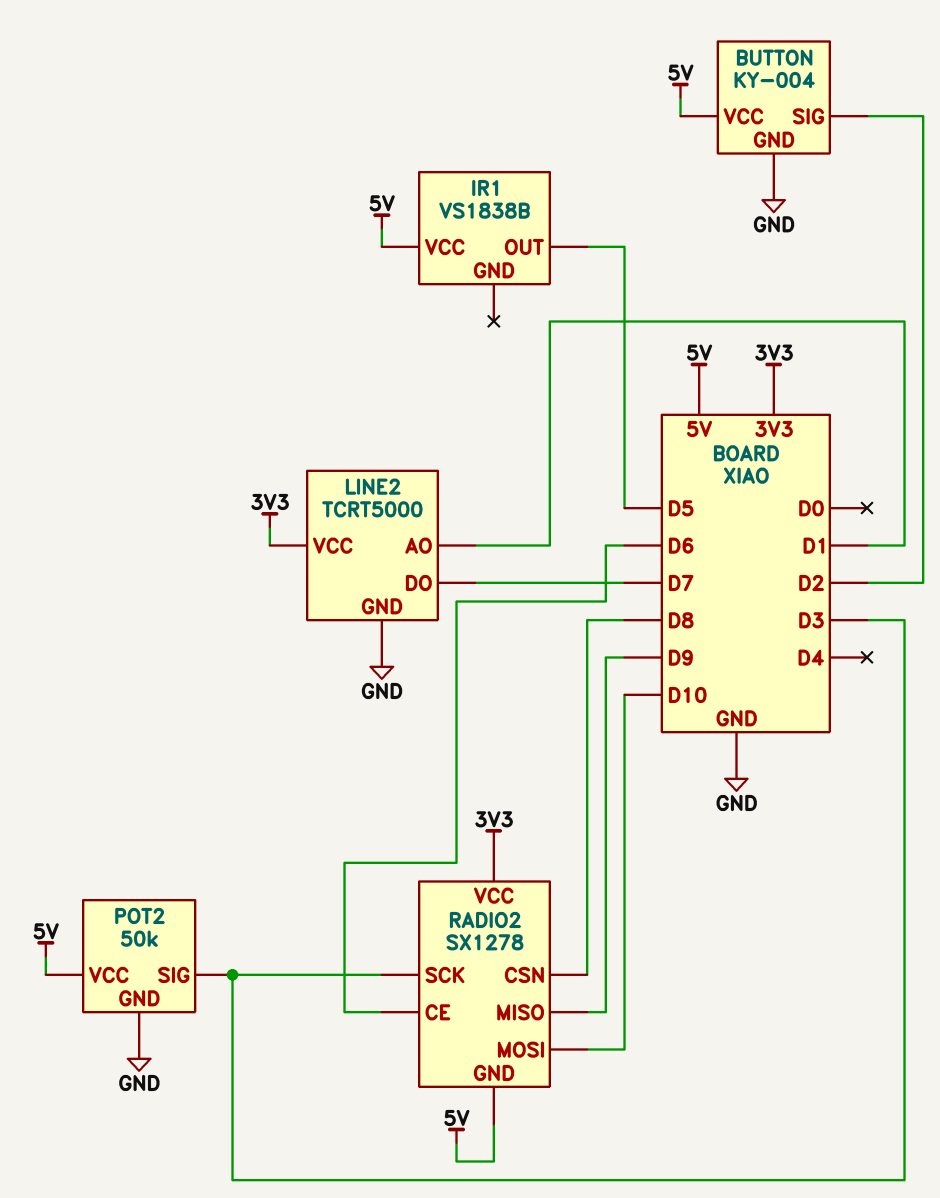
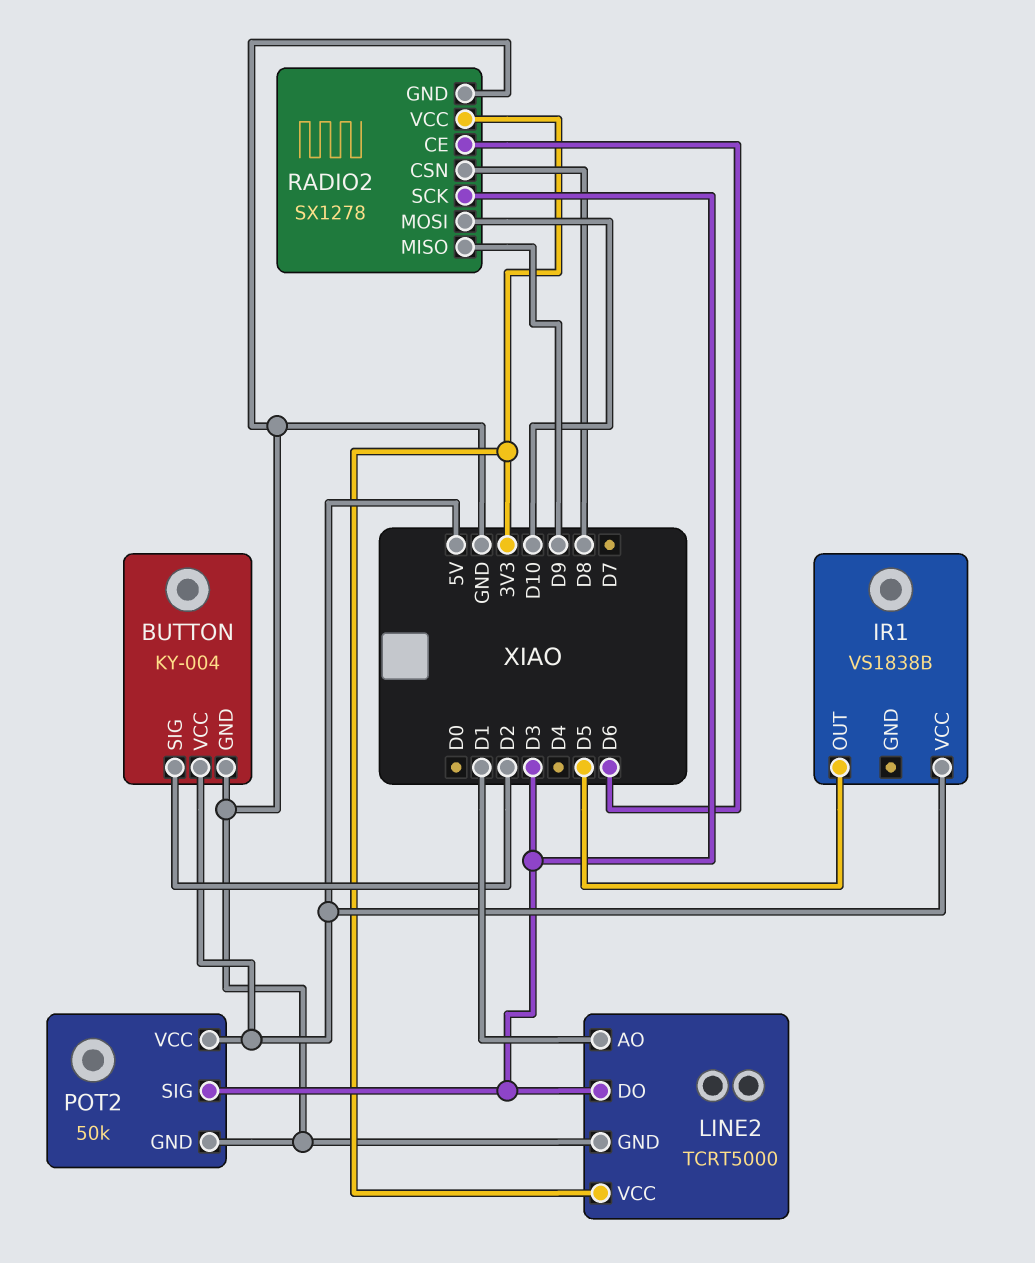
LINE2 pin DO: D7 -> D3
RADIO2 pin GND: 5V -> GND

